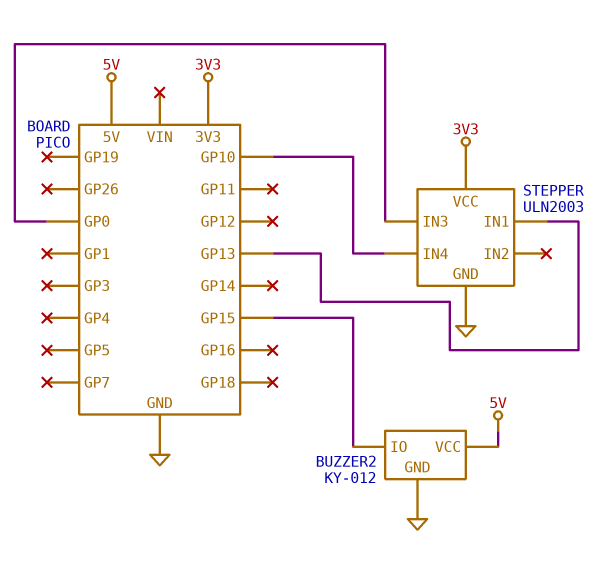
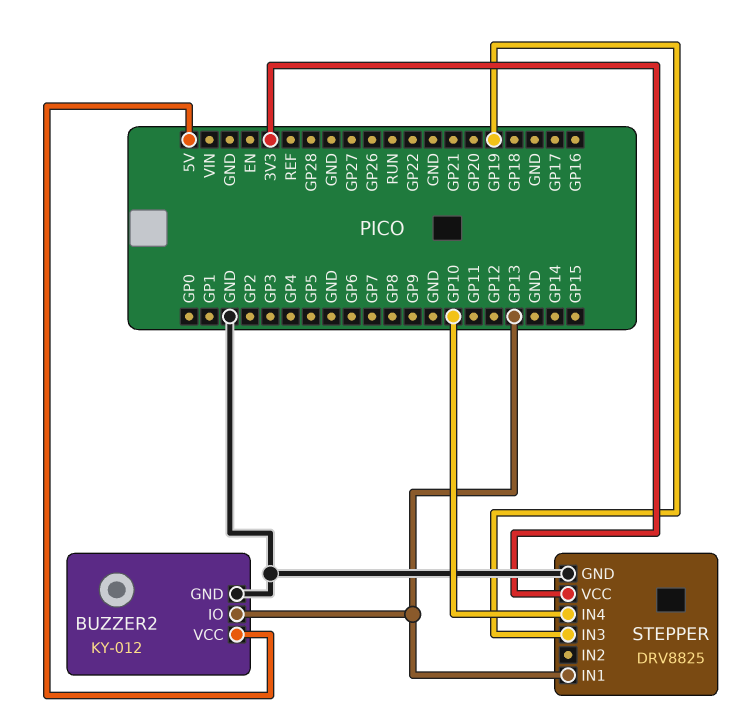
BUZZER2 pin IO: GP15 -> GP13
STEPPER: ULN2003 -> DRV8825
STEPPER pin IN3: GP0 -> GP19

